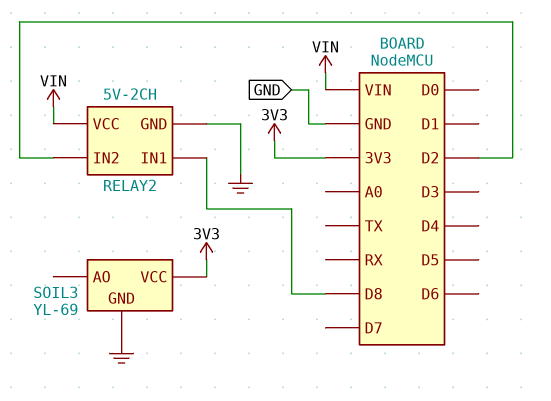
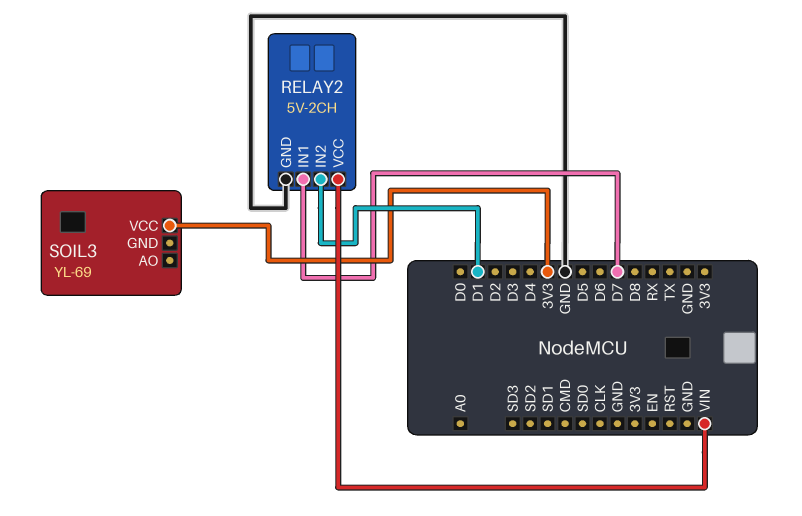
RELAY2 pin IN1: D8 -> D7
RELAY2 pin IN2: D2 -> D1
SOIL3 pin GND: GND -> none

